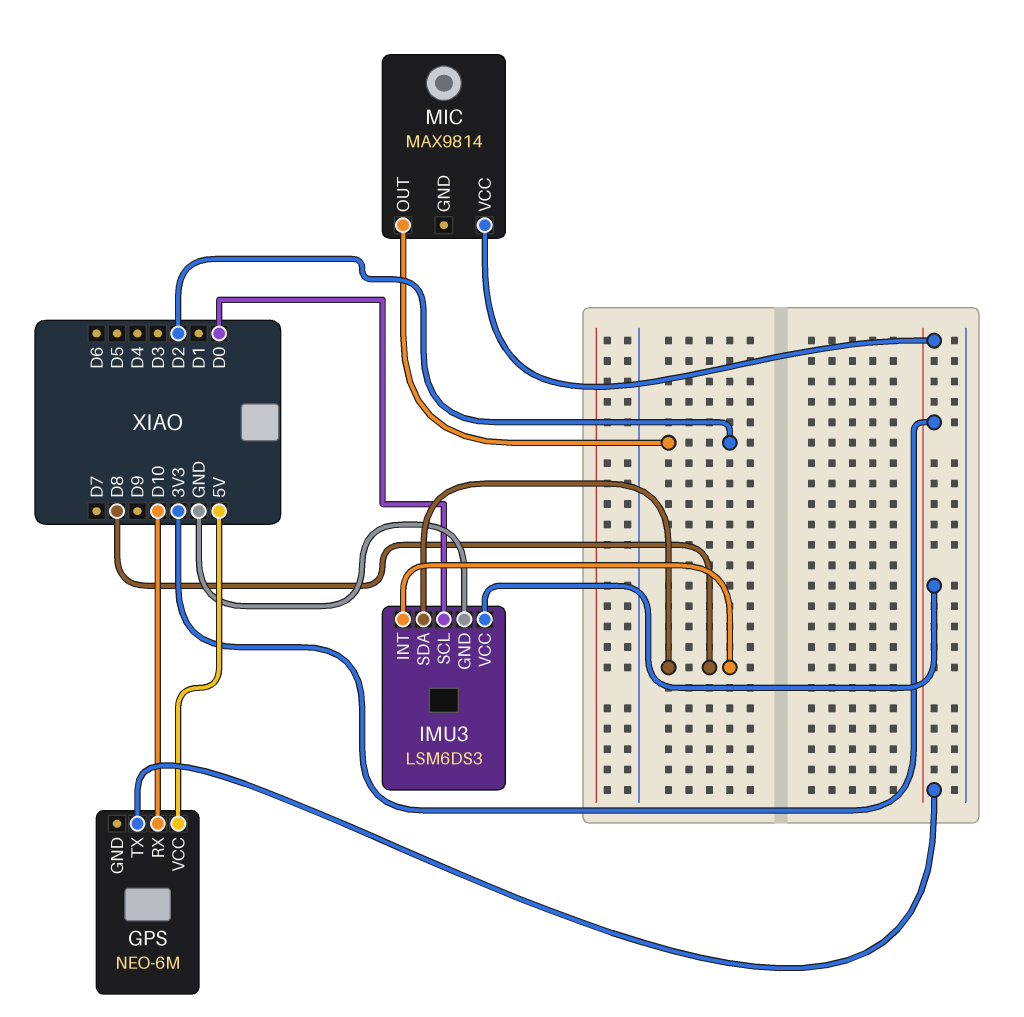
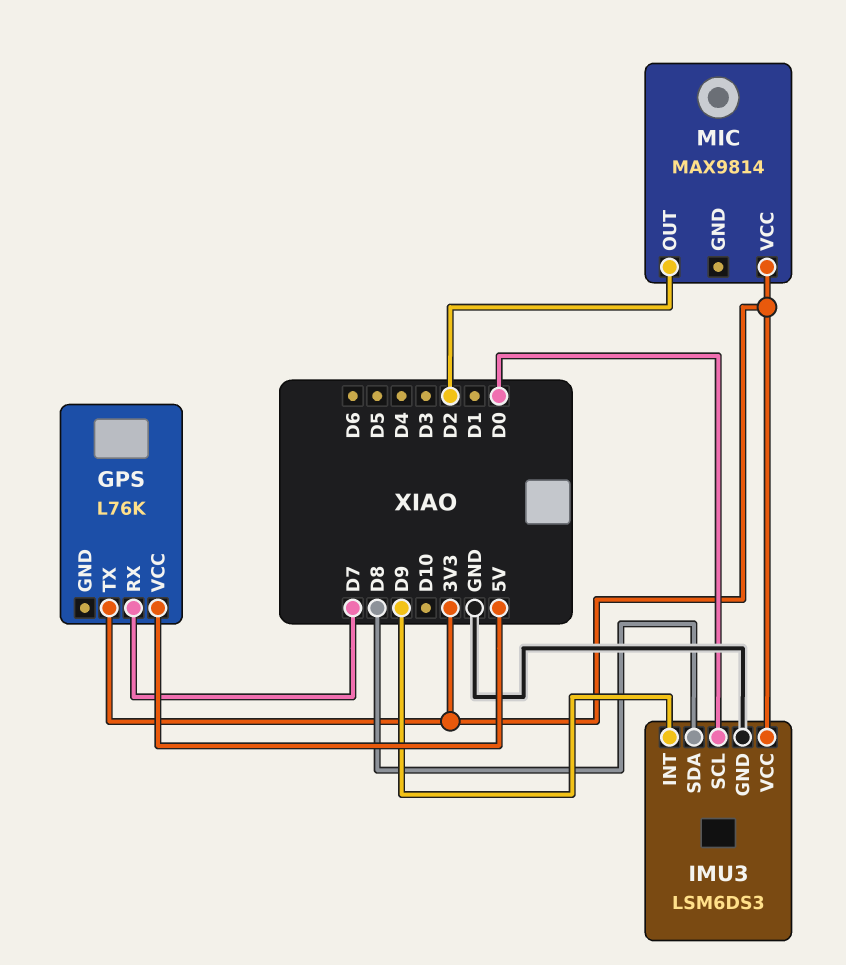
GPS: NEO-6M -> L76K
GPS pin RX: D10 -> D7
IMU3 pin INT: D8 -> D9

